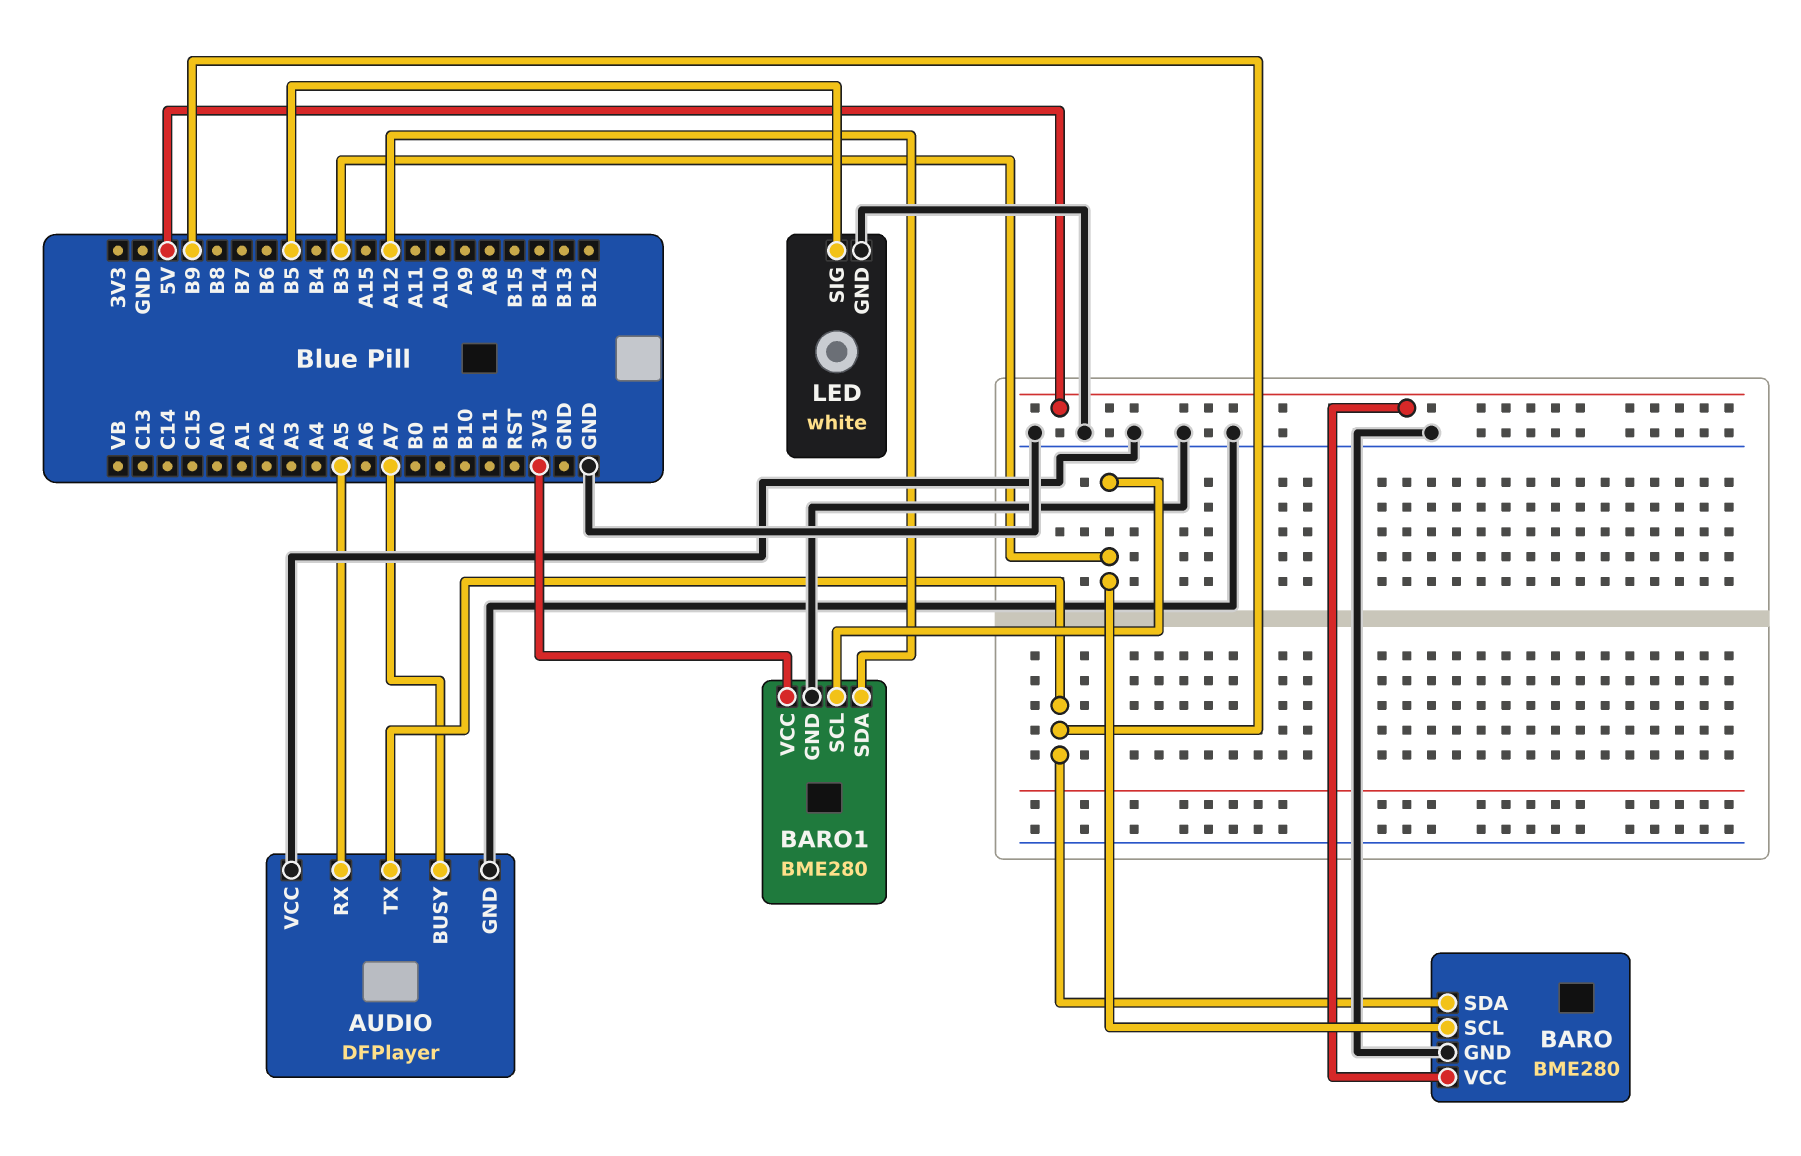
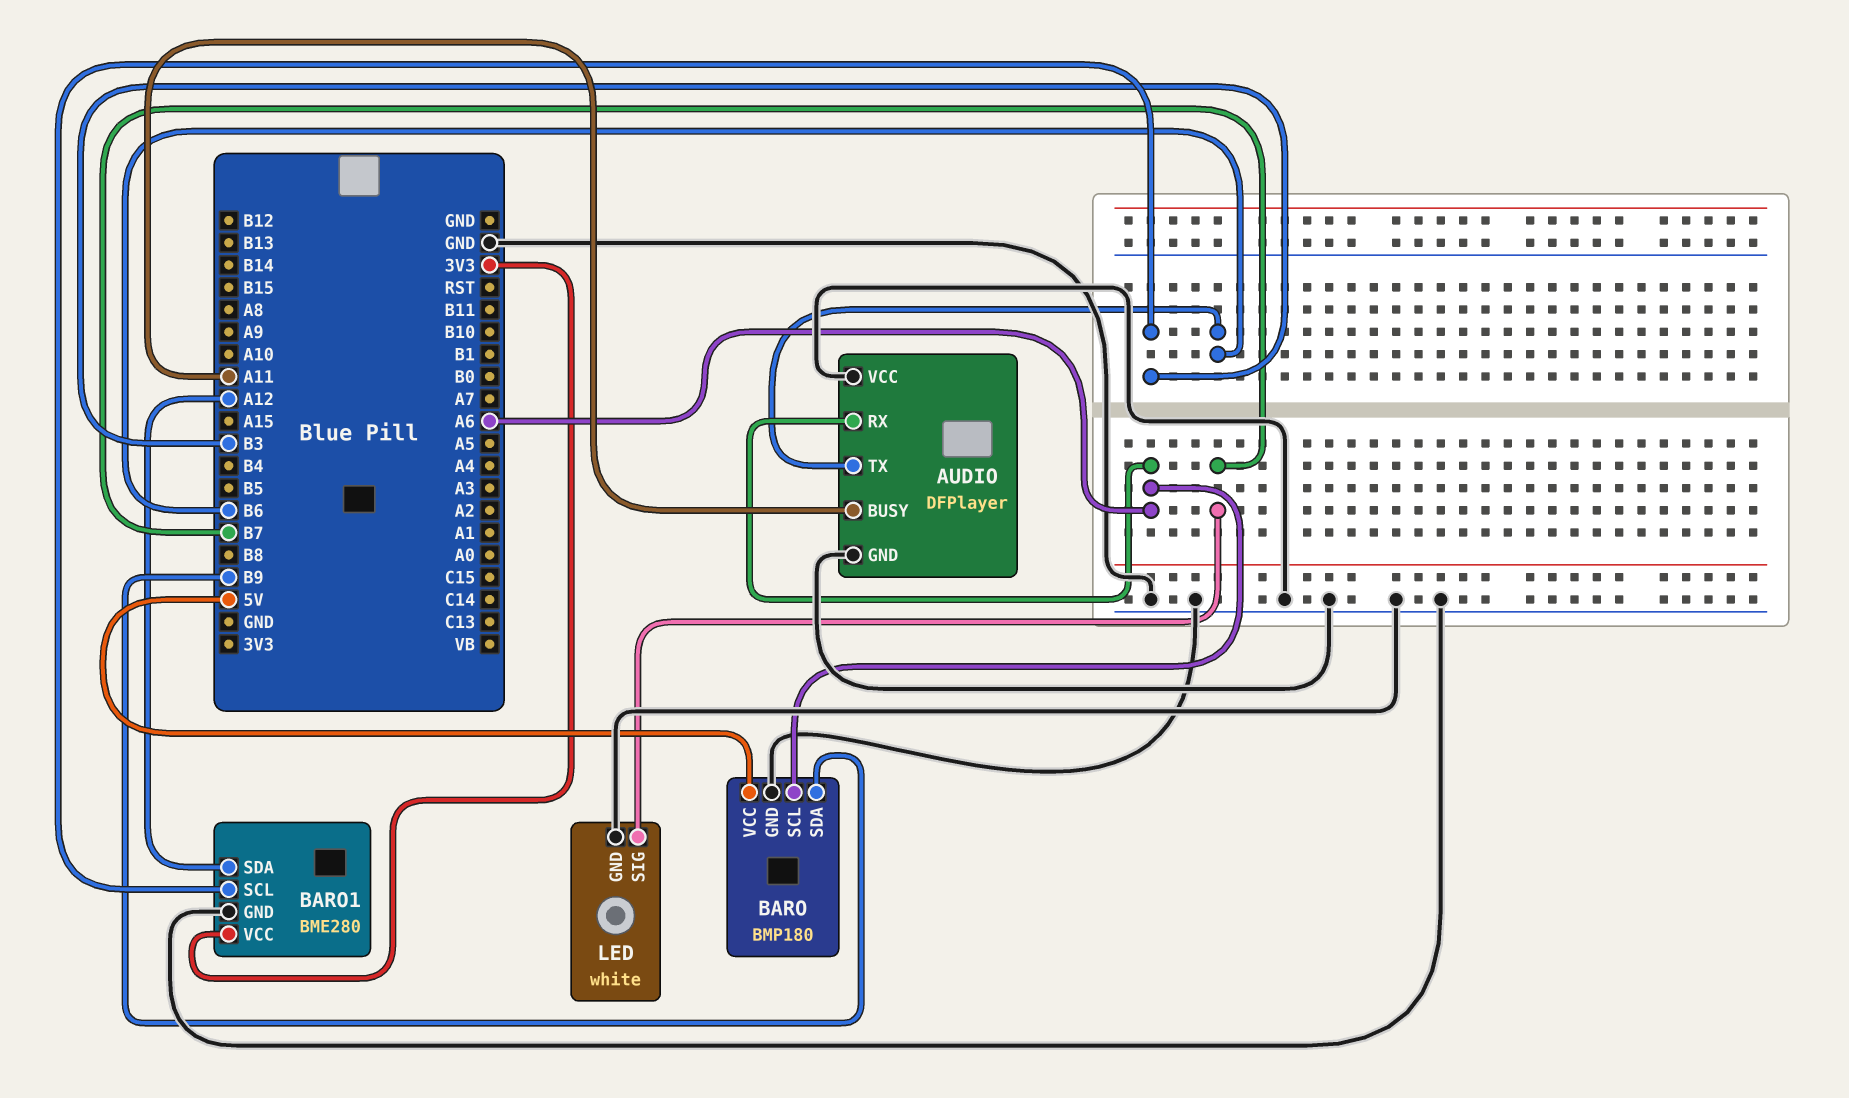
AUDIO pin BUSY: A7 -> A11
AUDIO pin RX: A5 -> A6
AUDIO pin TX: B9 -> B6
BARO: BME280 -> BMP180
BARO pin SCL: B3 -> A6
LED pin SIG: B5 -> B7

